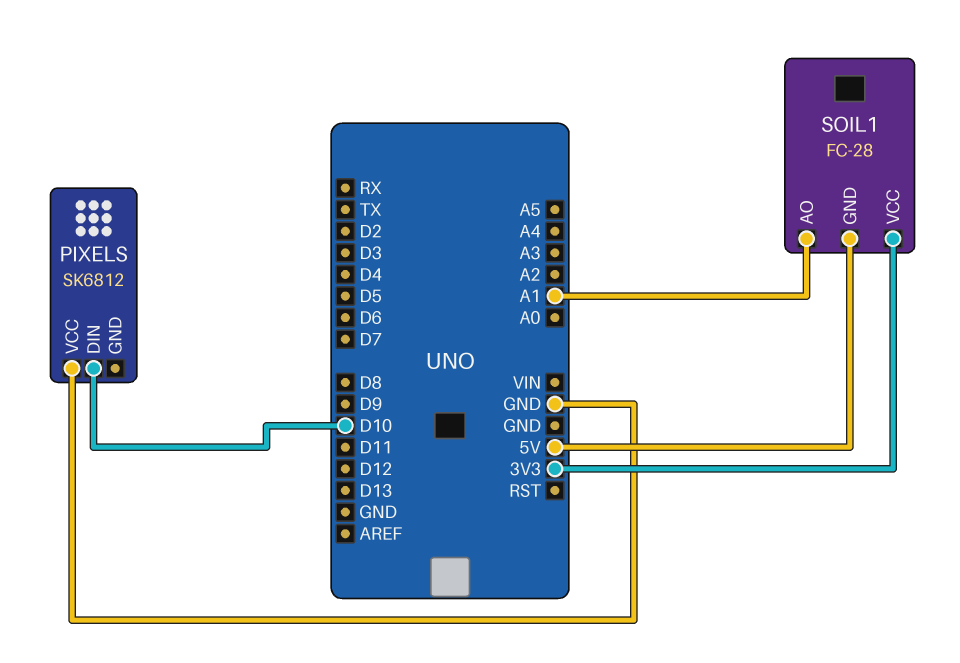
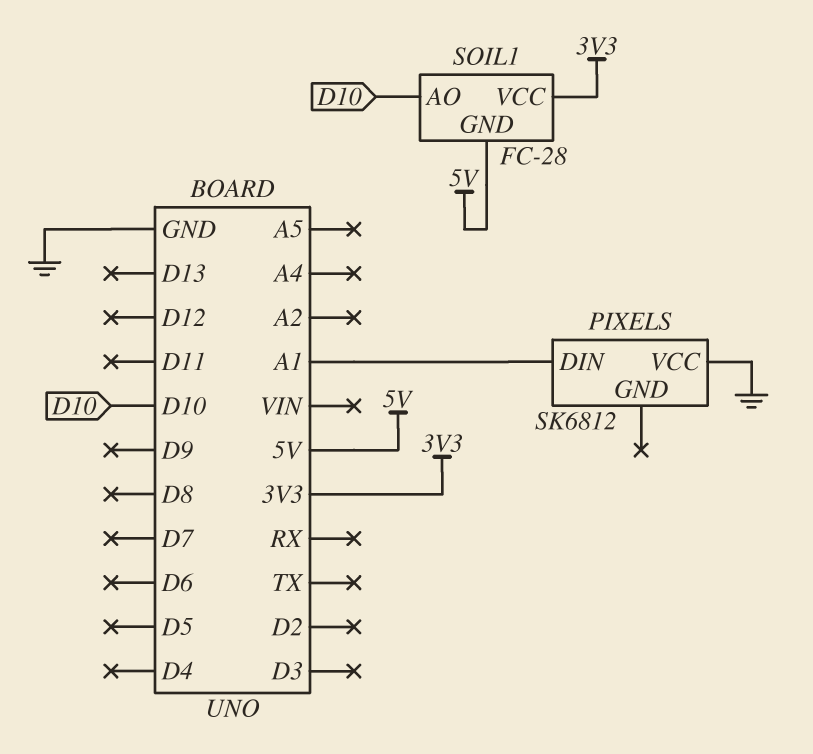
PIXELS pin DIN: D10 -> A1
SOIL1 pin AO: A1 -> D10

